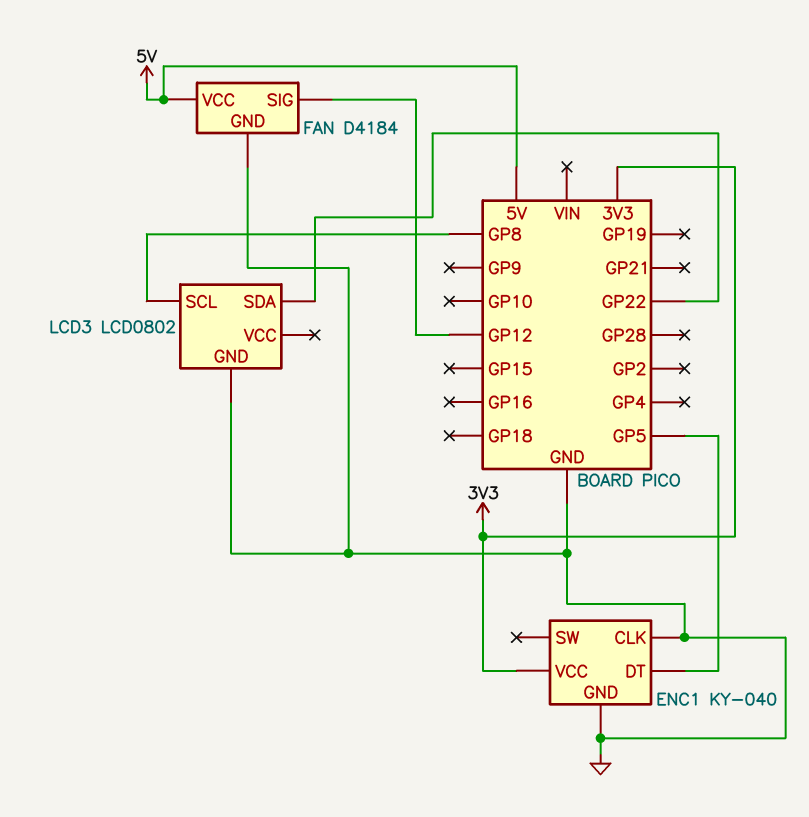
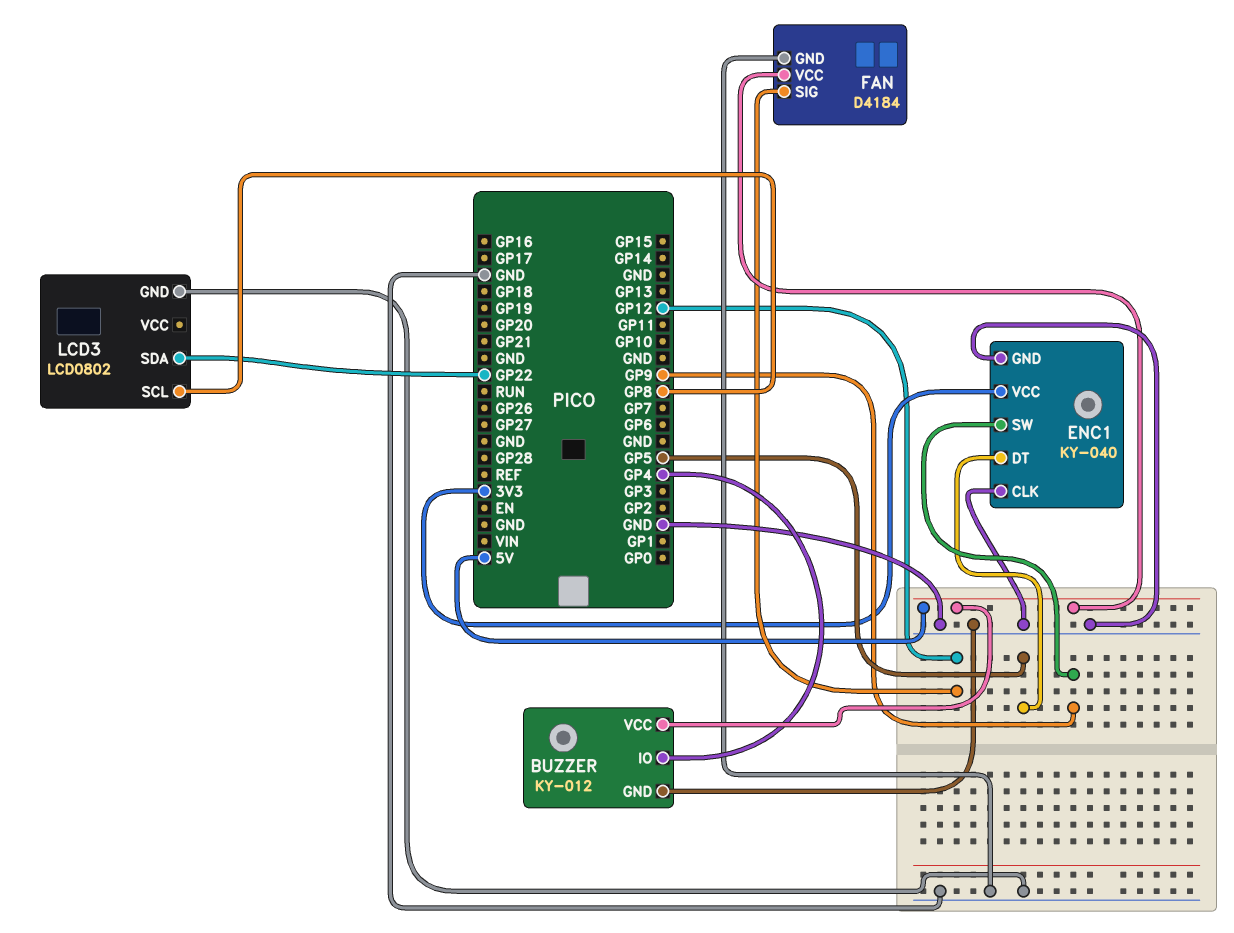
BUZZER: none -> KY-012
BUZZER pin GND: none -> GND
BUZZER pin IO: none -> GP4
BUZZER pin VCC: none -> 5V
ENC1 pin SW: none -> GP9

